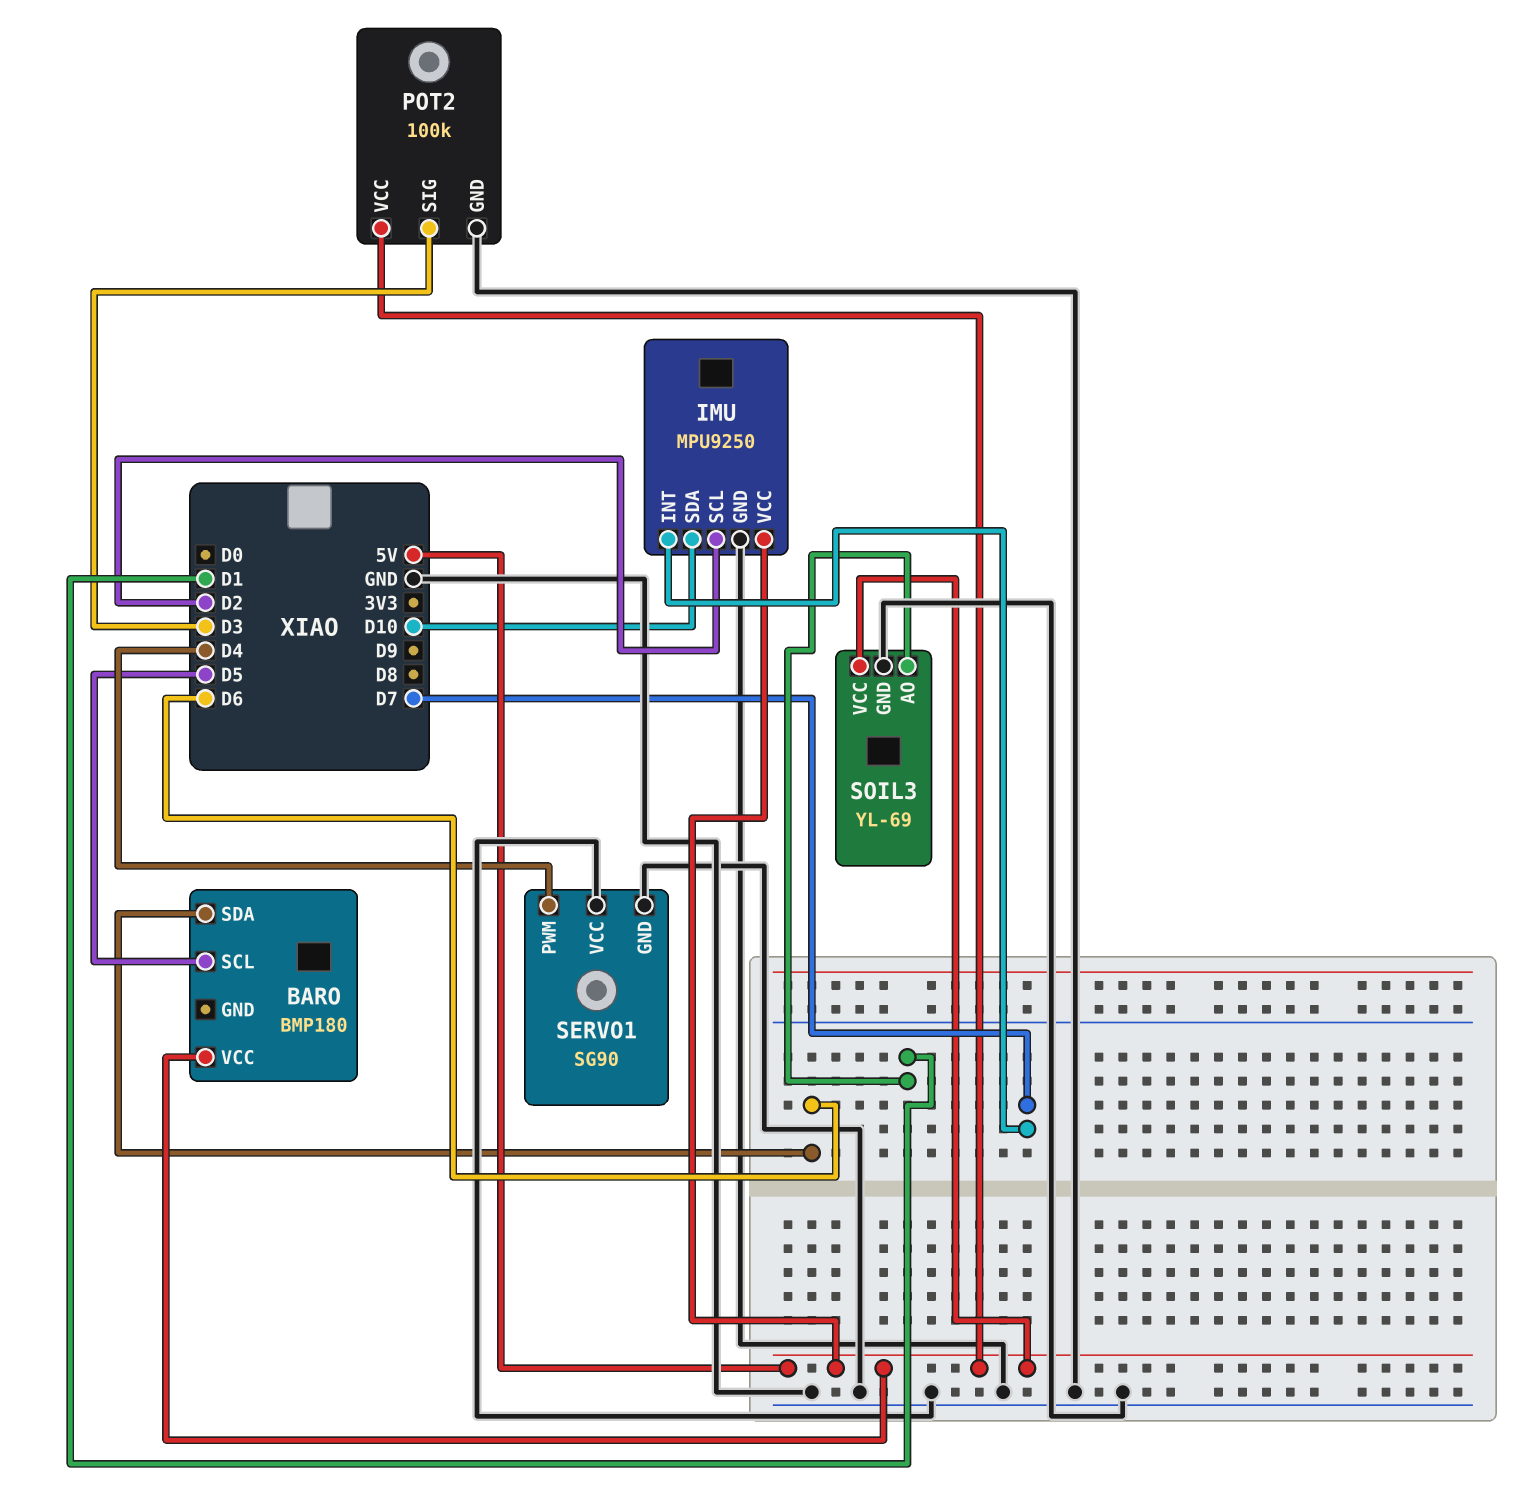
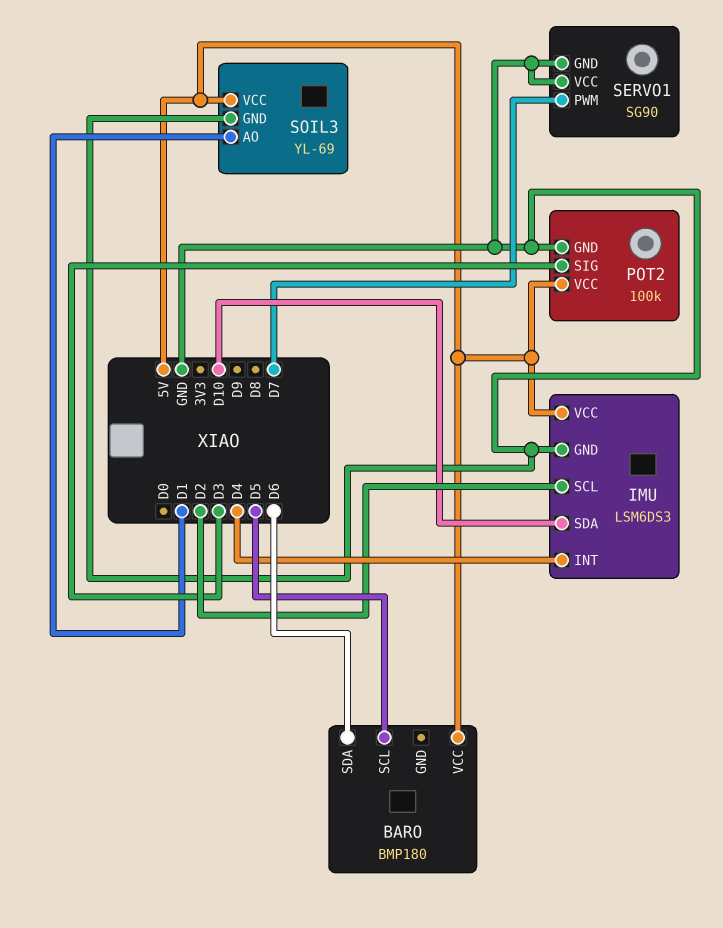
IMU: MPU9250 -> LSM6DS3
IMU pin INT: D7 -> D4
SERVO1 pin PWM: D4 -> D7

